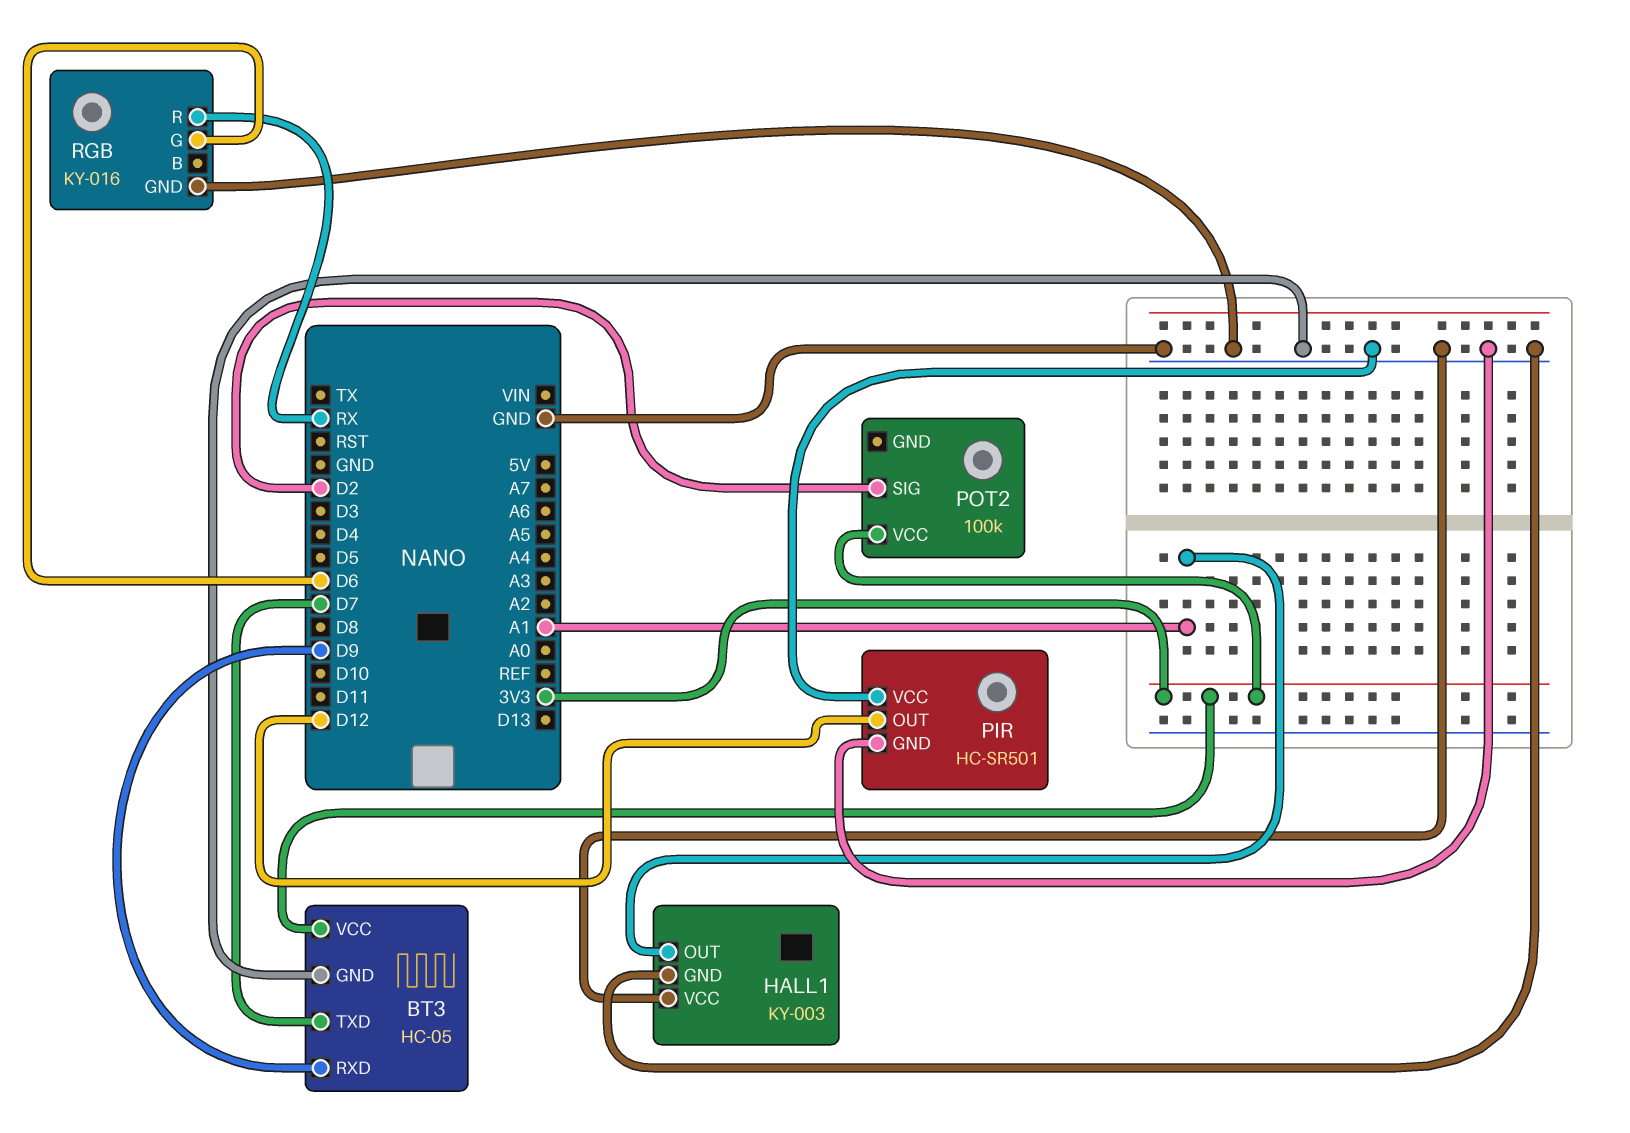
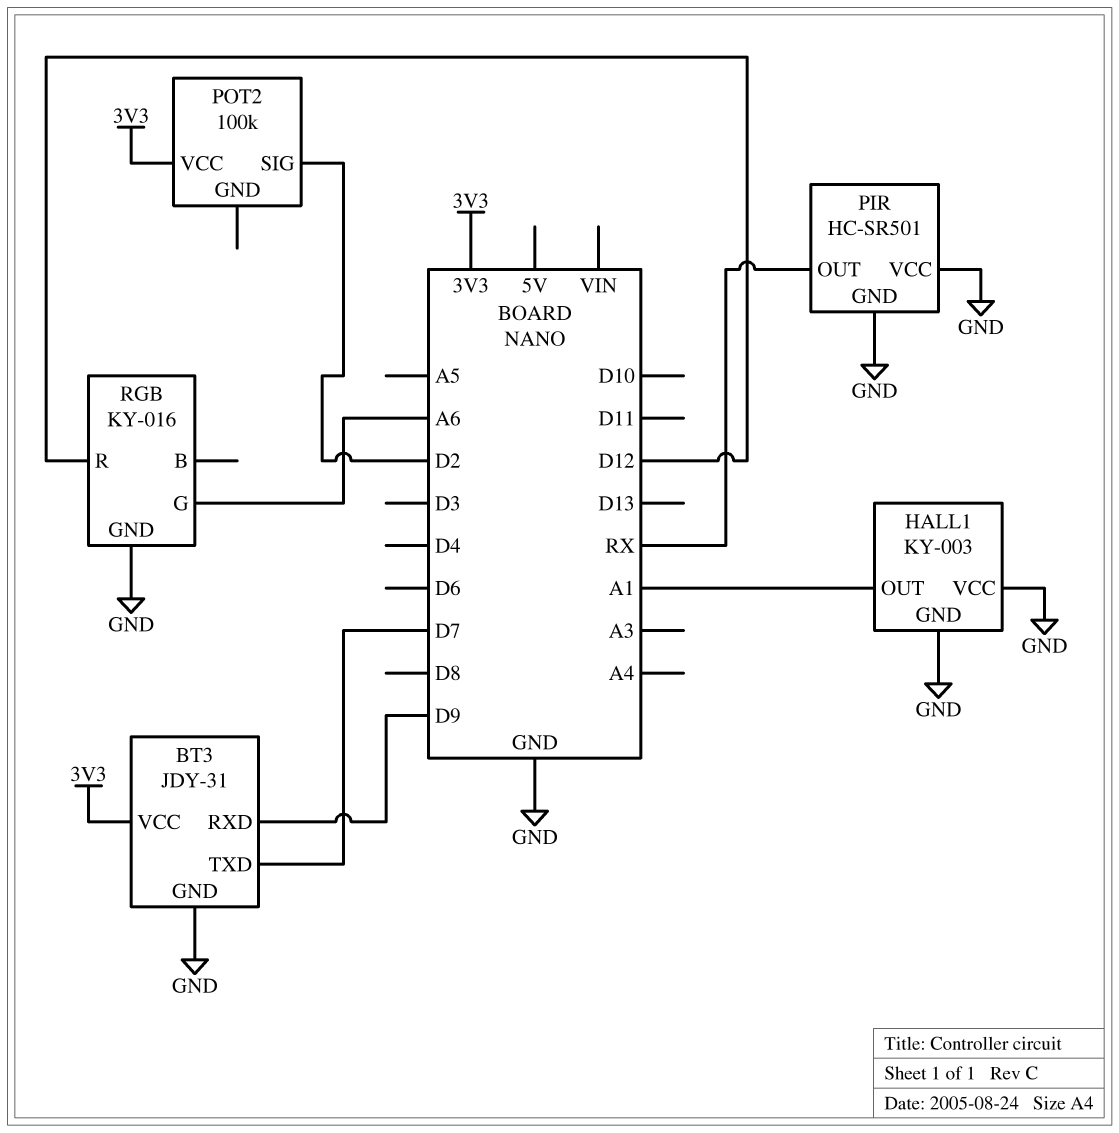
BT3: HC-05 -> JDY-31
PIR pin OUT: D12 -> RX
RGB pin G: D6 -> A6
RGB pin R: RX -> D12

